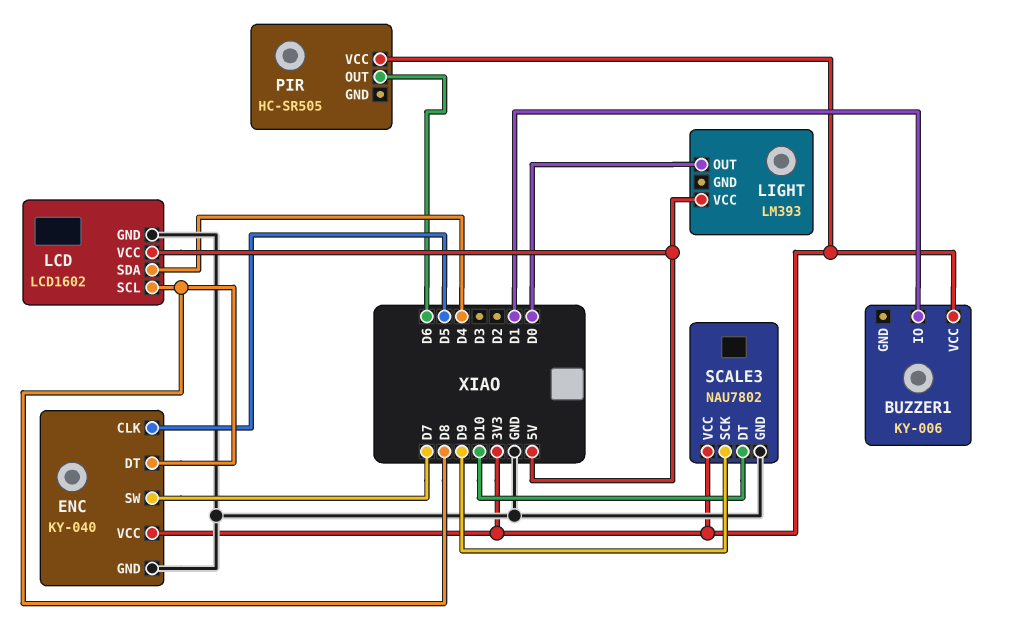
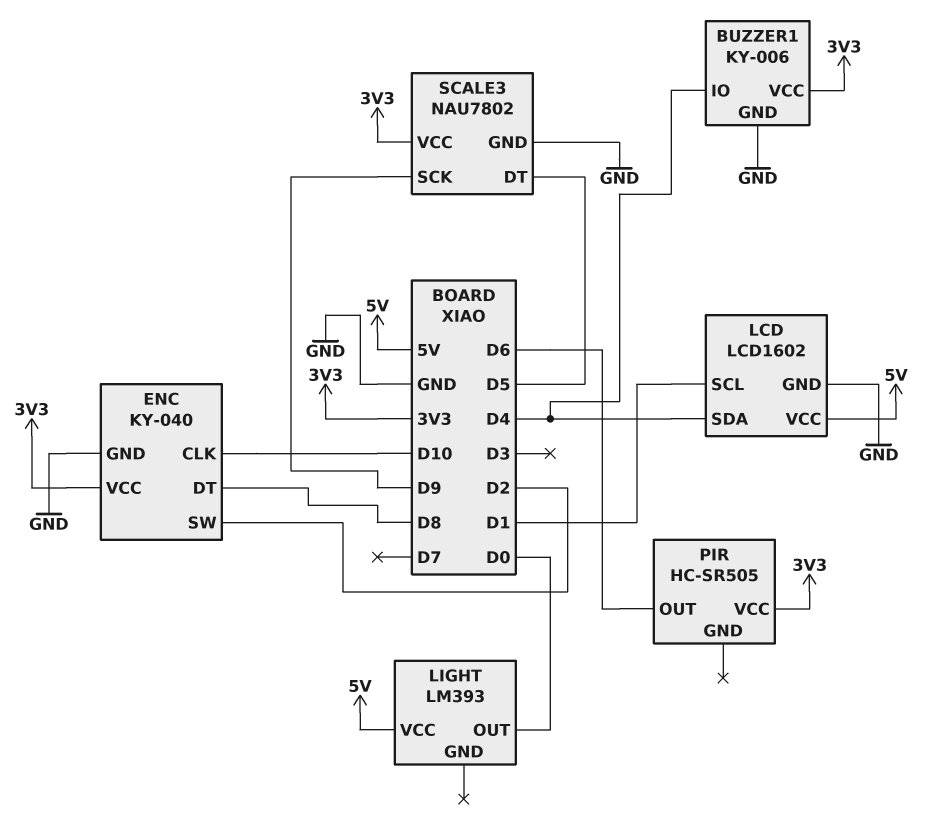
BUZZER1 pin GND: none -> GND
BUZZER1 pin IO: D1 -> D4
ENC pin CLK: D5 -> D10
ENC pin SW: D7 -> D2
LCD pin SCL: D8 -> D1
SCALE3 pin DT: D10 -> D5

